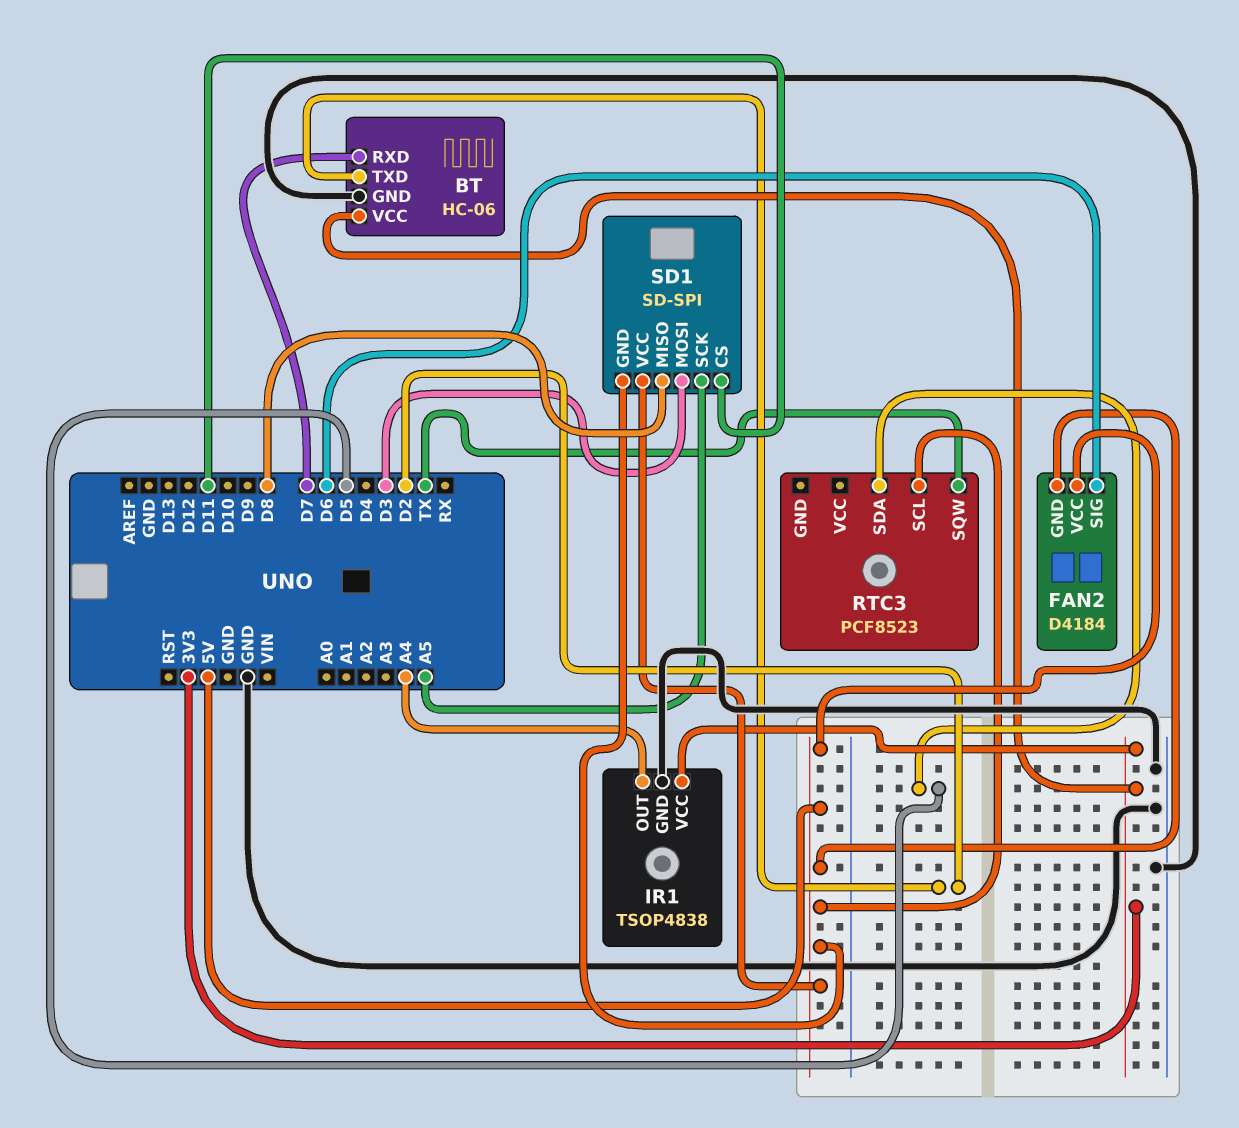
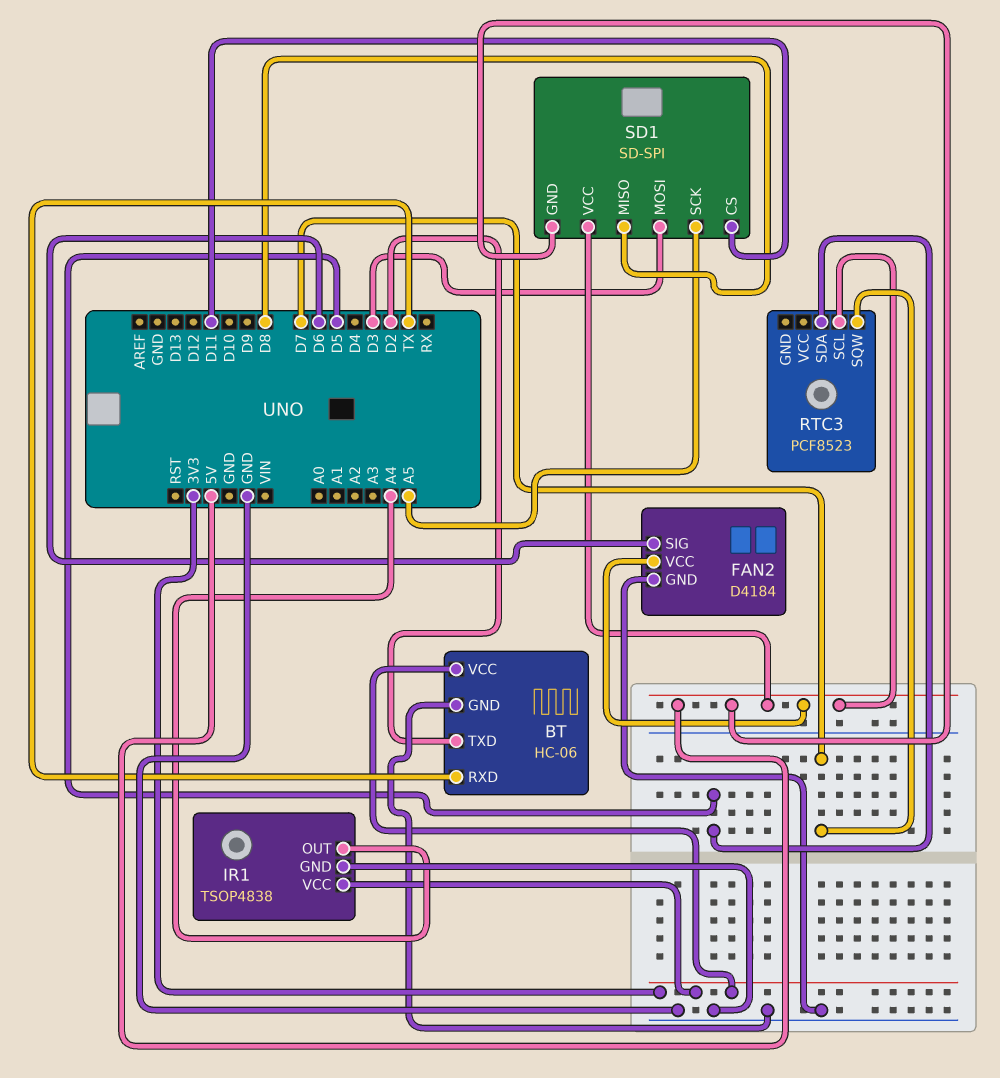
BT pin RXD: D7 -> TX
FAN2 pin GND: 5V -> GND
RTC3 pin SQW: TX -> D7

